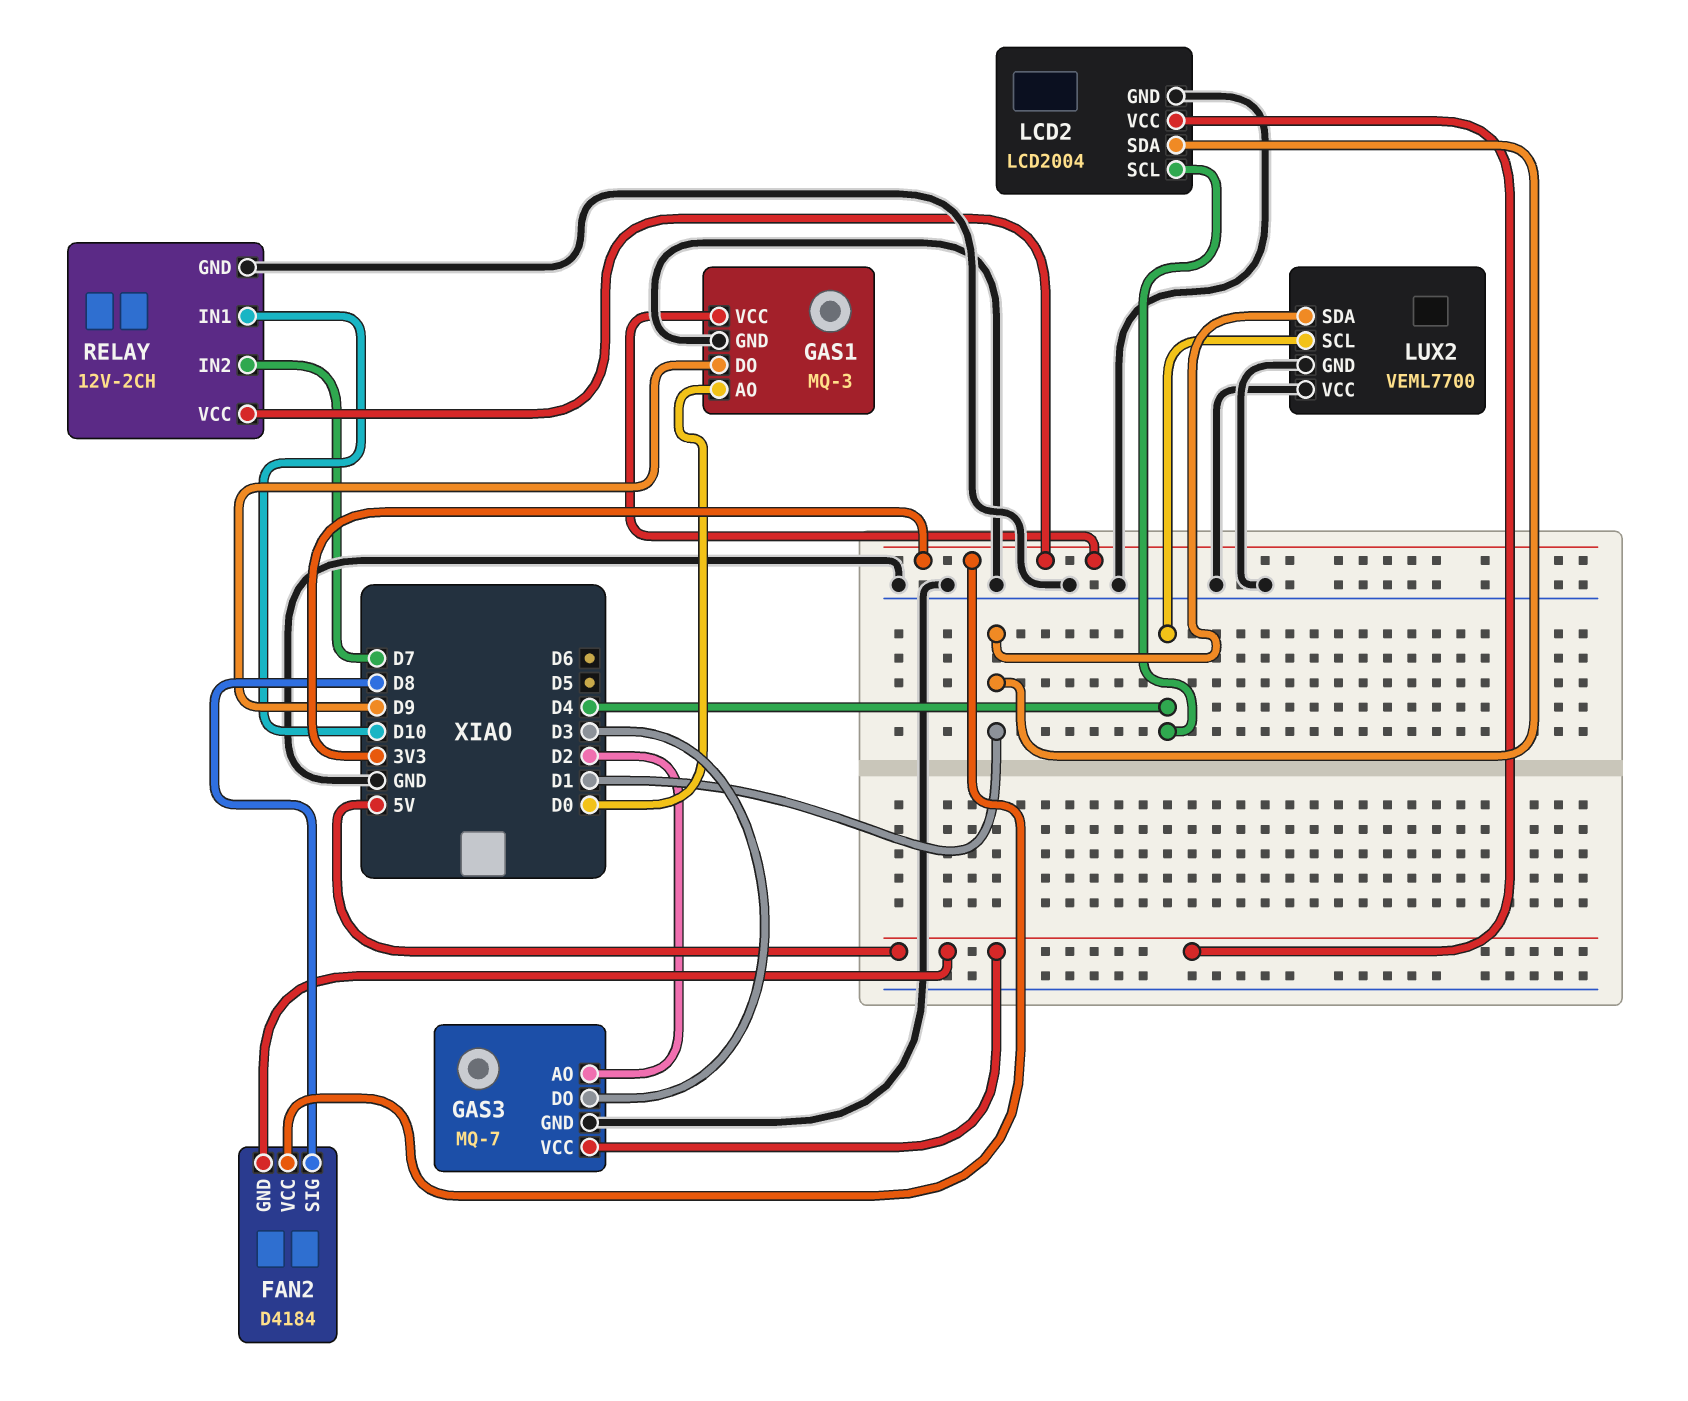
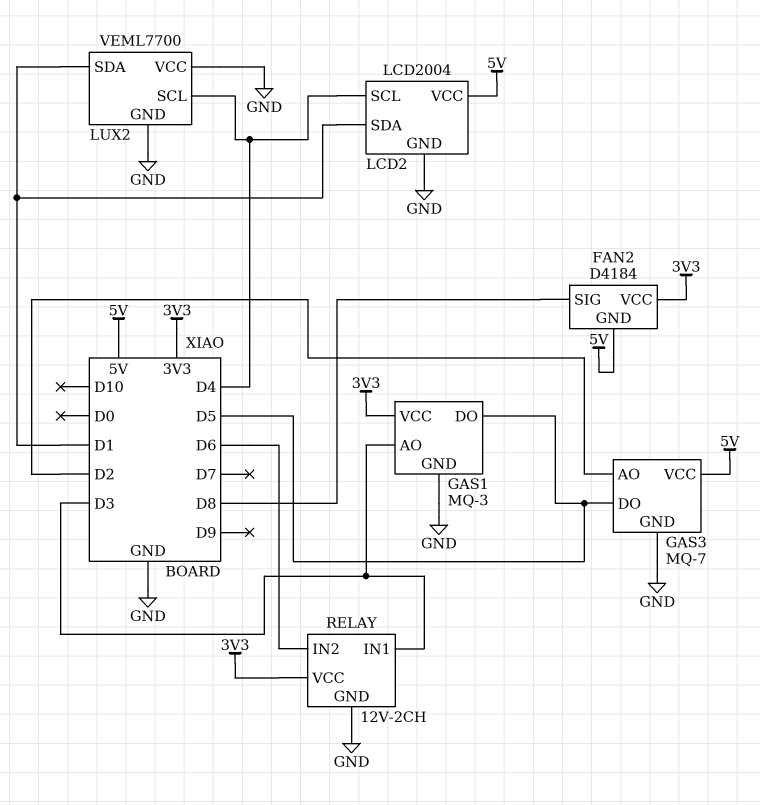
GAS1 pin AO: D0 -> D3
GAS1 pin DO: D9 -> D5
GAS3 pin DO: D3 -> D5
RELAY pin IN1: D10 -> D3
RELAY pin IN2: D7 -> D6

